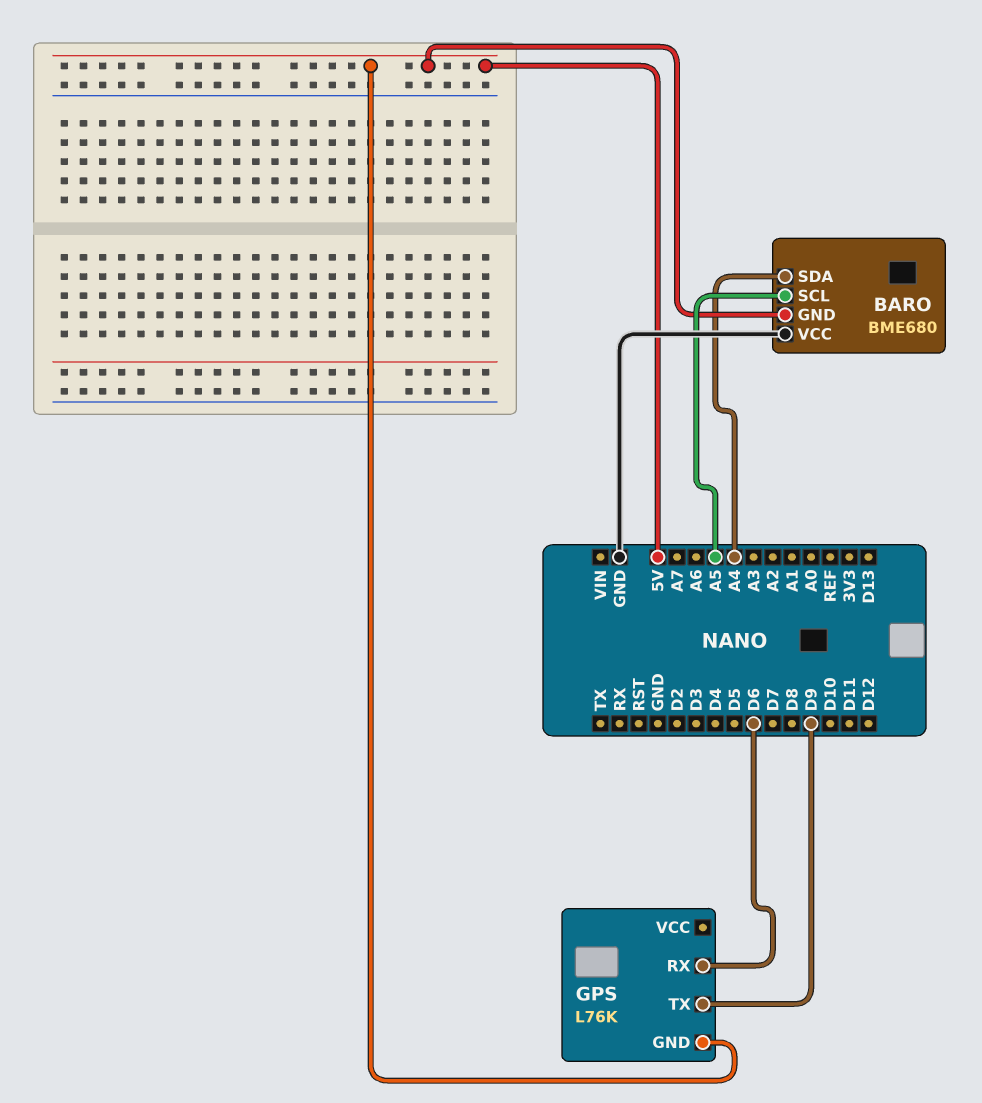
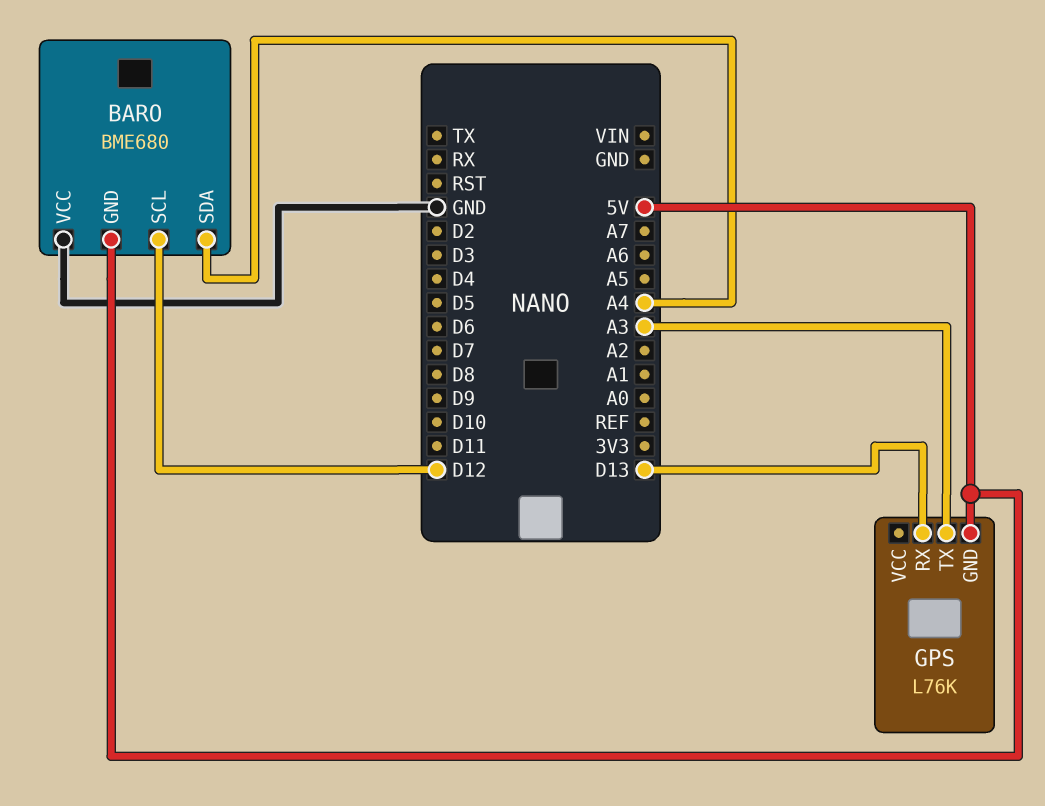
BARO pin SCL: A5 -> D12
GPS pin RX: D6 -> D13
GPS pin TX: D9 -> A3

